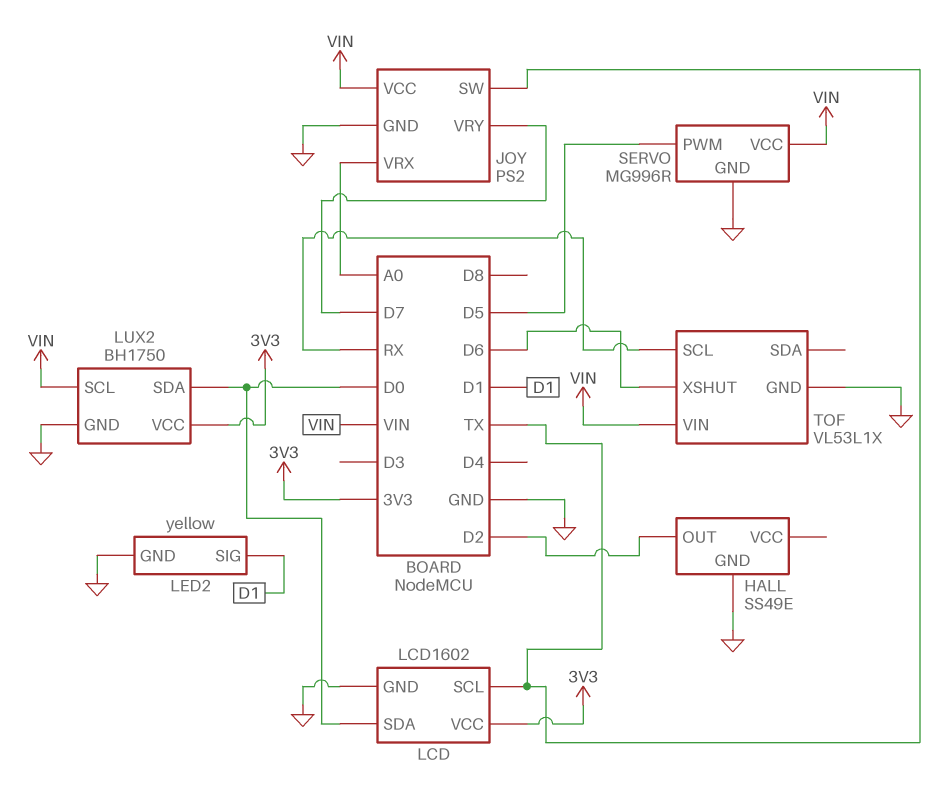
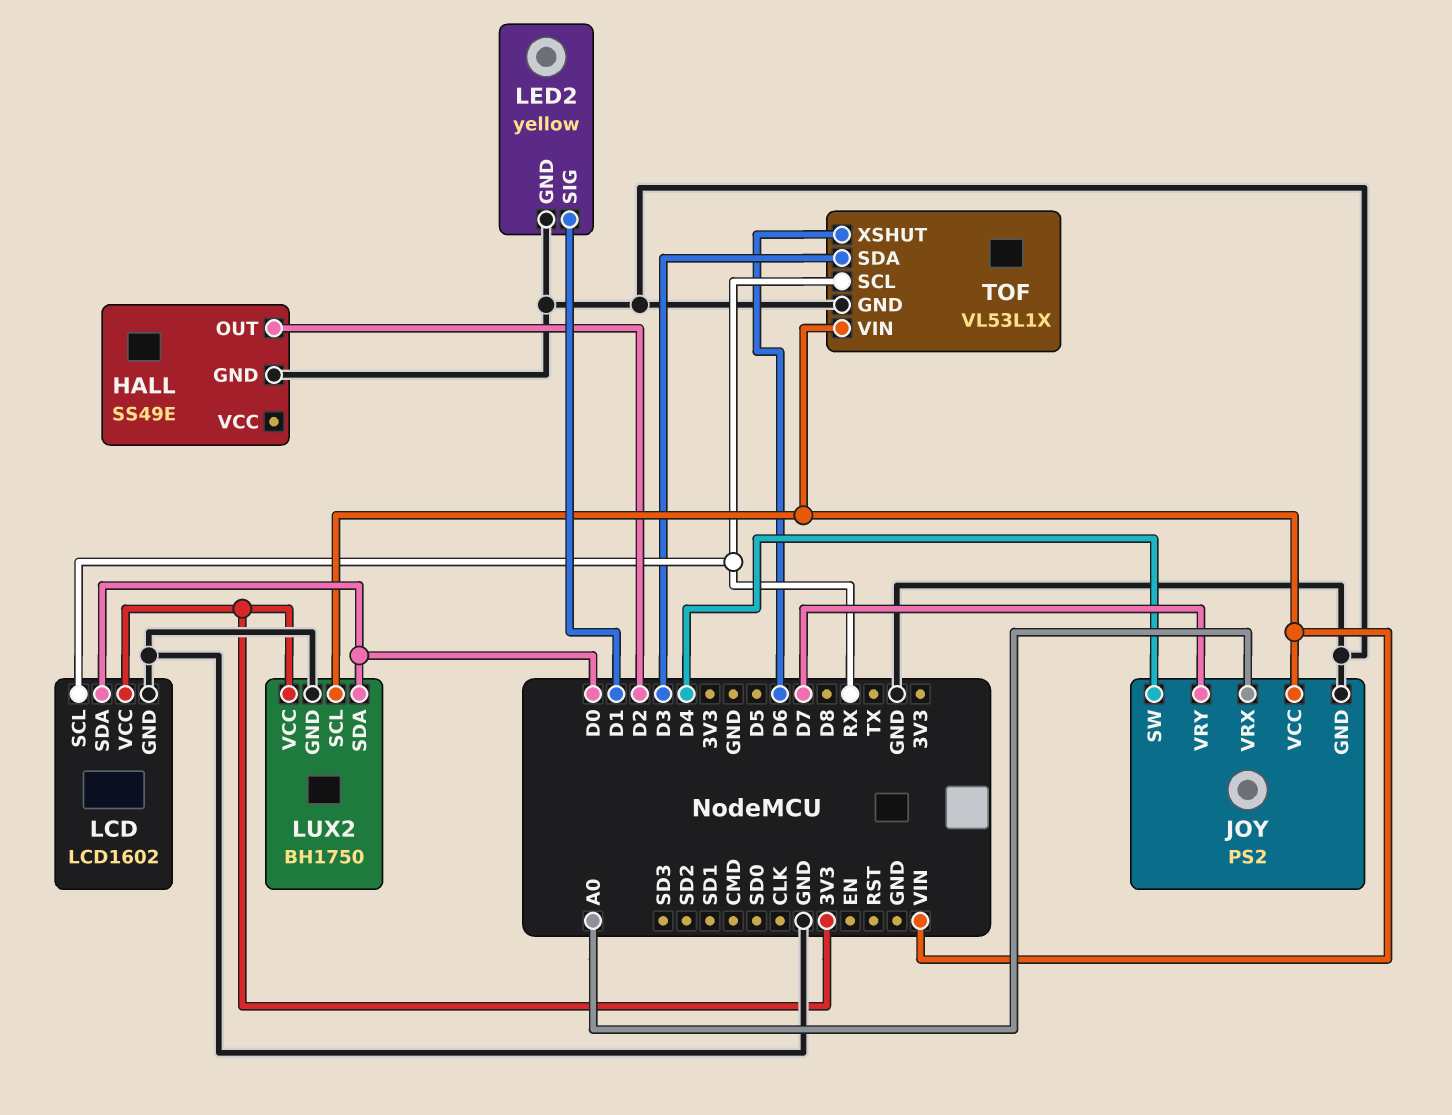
JOY pin SW: TX -> D4
LCD pin SCL: TX -> RX
SERVO: MG996R -> none
SERVO pin GND: GND -> none
SERVO pin PWM: D5 -> none
SERVO pin VCC: VIN -> none
TOF pin SDA: none -> D3

